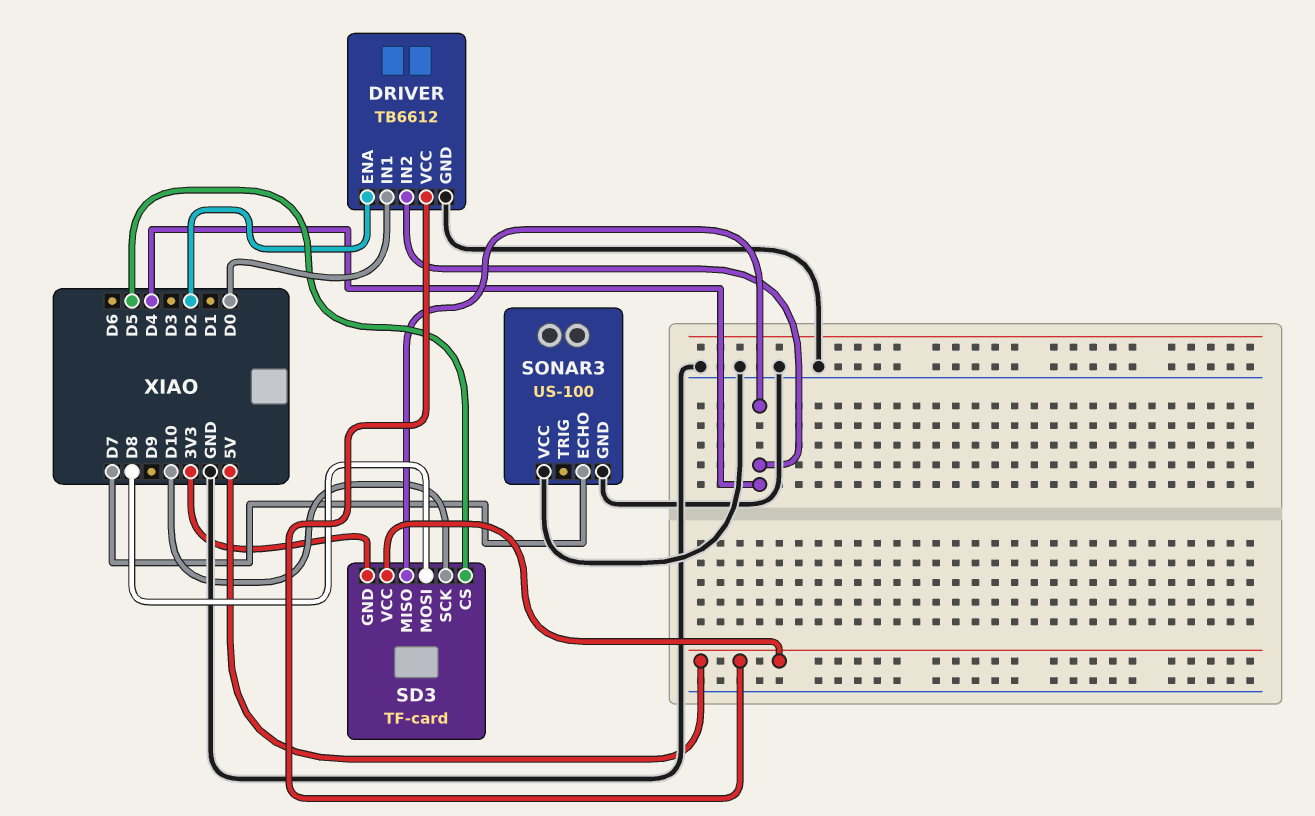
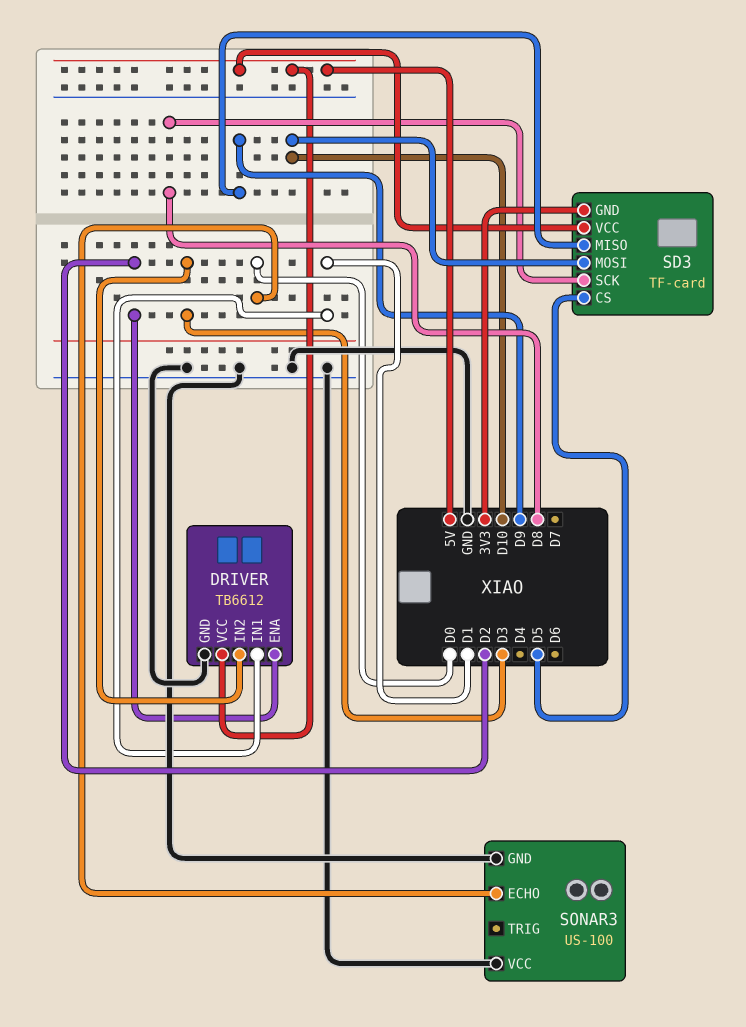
DRIVER pin IN1: D0 -> D1
DRIVER pin IN2: D4 -> D3
SD3 pin MISO: D4 -> D9
SD3 pin MOSI: D8 -> D10
SD3 pin SCK: D10 -> D8
SONAR3 pin ECHO: D7 -> D0

